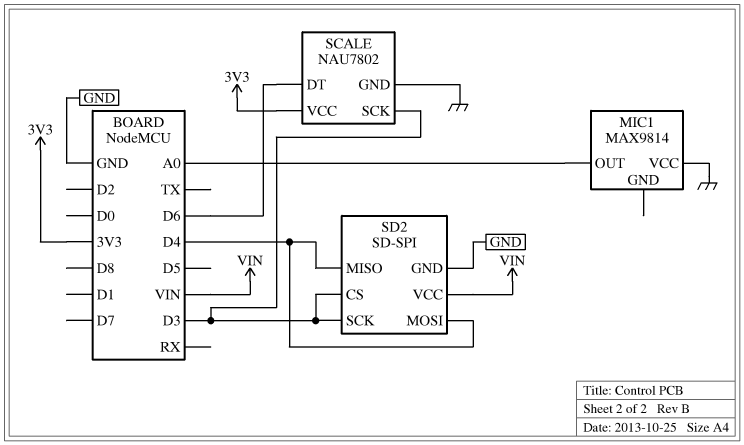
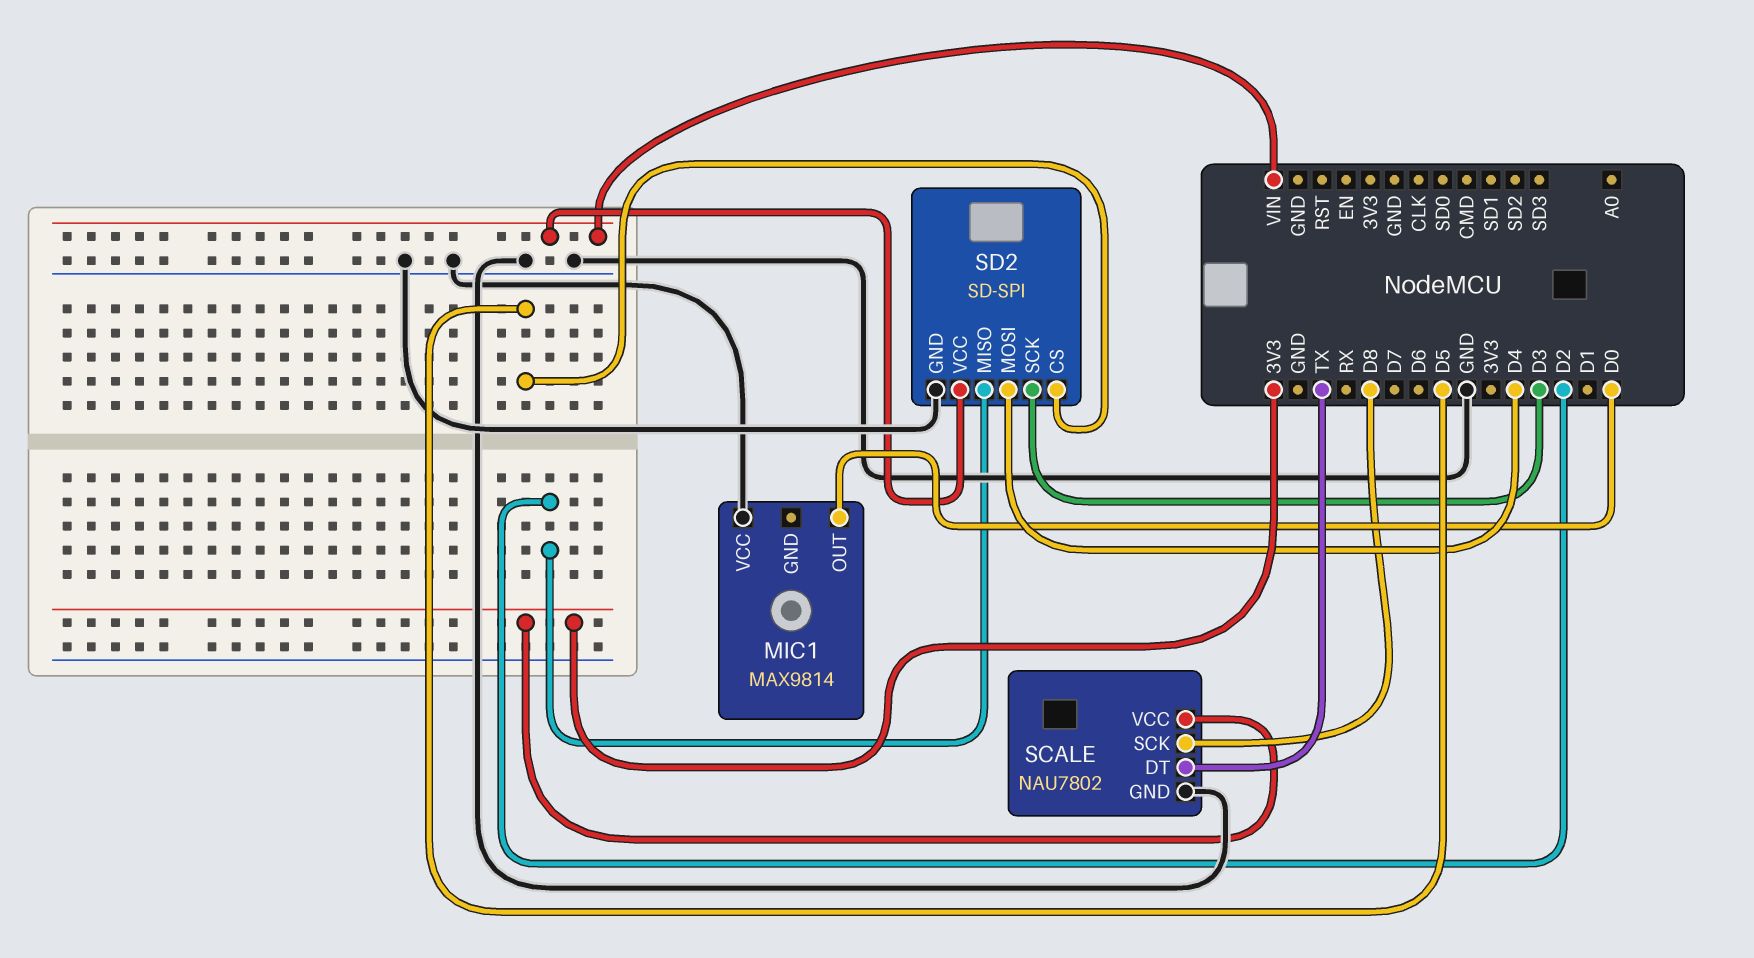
MIC1 pin OUT: A0 -> D0
SCALE pin DT: D6 -> TX
SCALE pin SCK: D3 -> D8
SD2 pin CS: D3 -> D5
SD2 pin MISO: D4 -> D2

